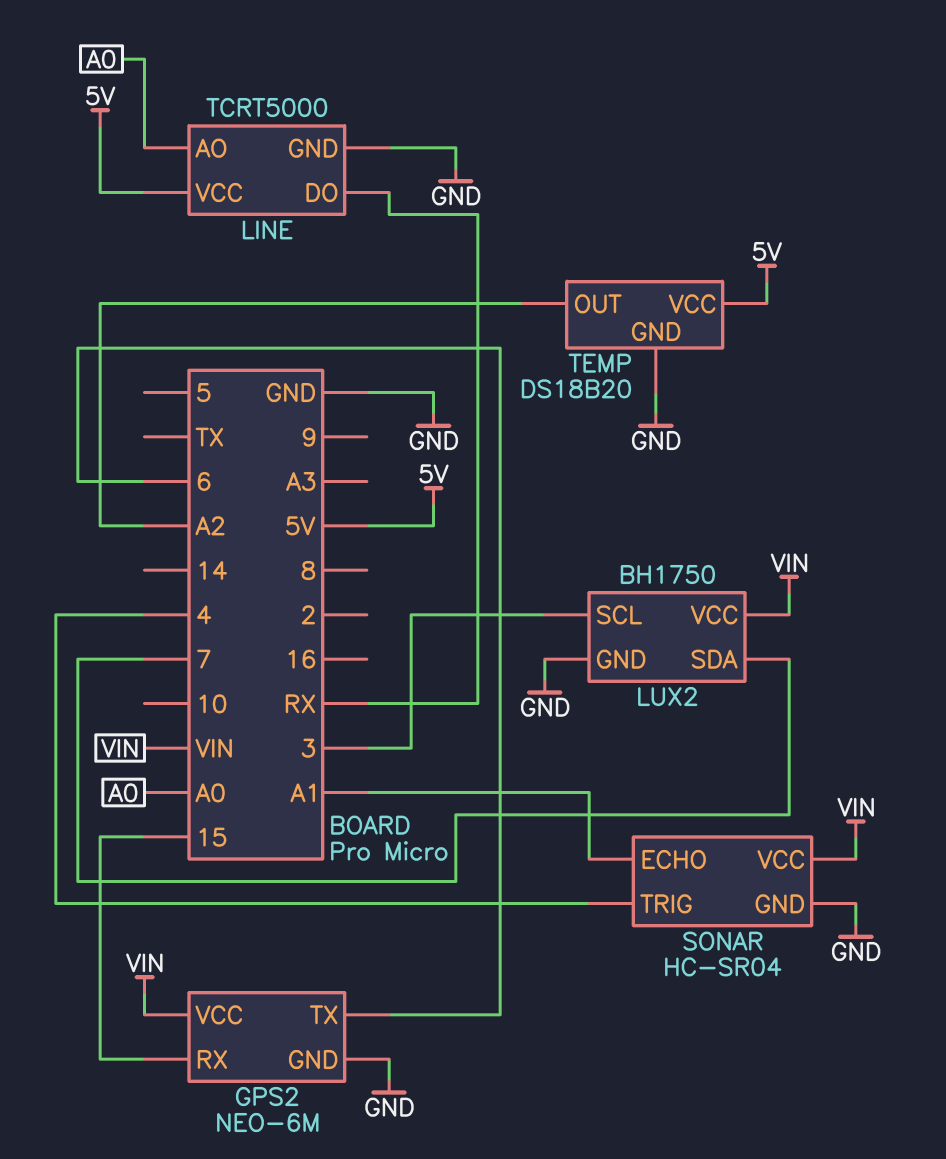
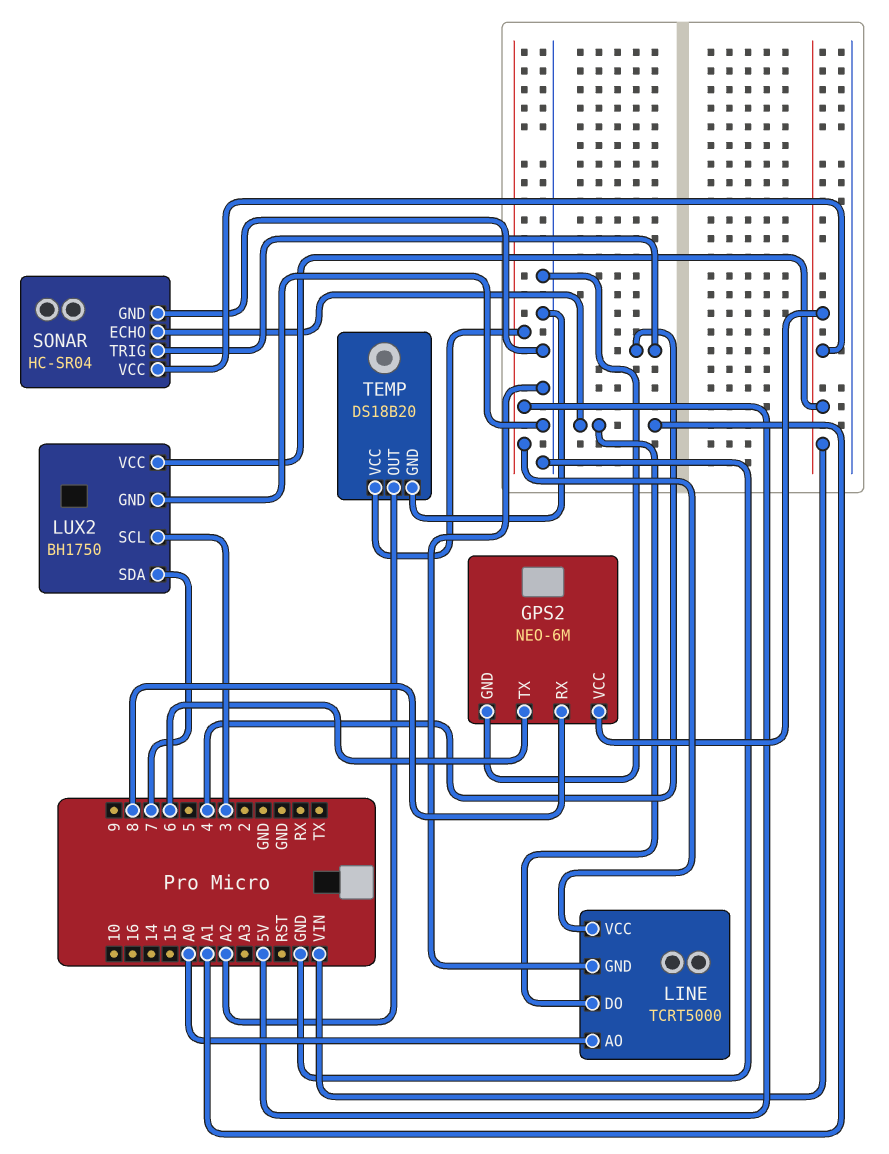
GPS2 pin RX: 15 -> 8
LINE pin DO: RX -> A1

